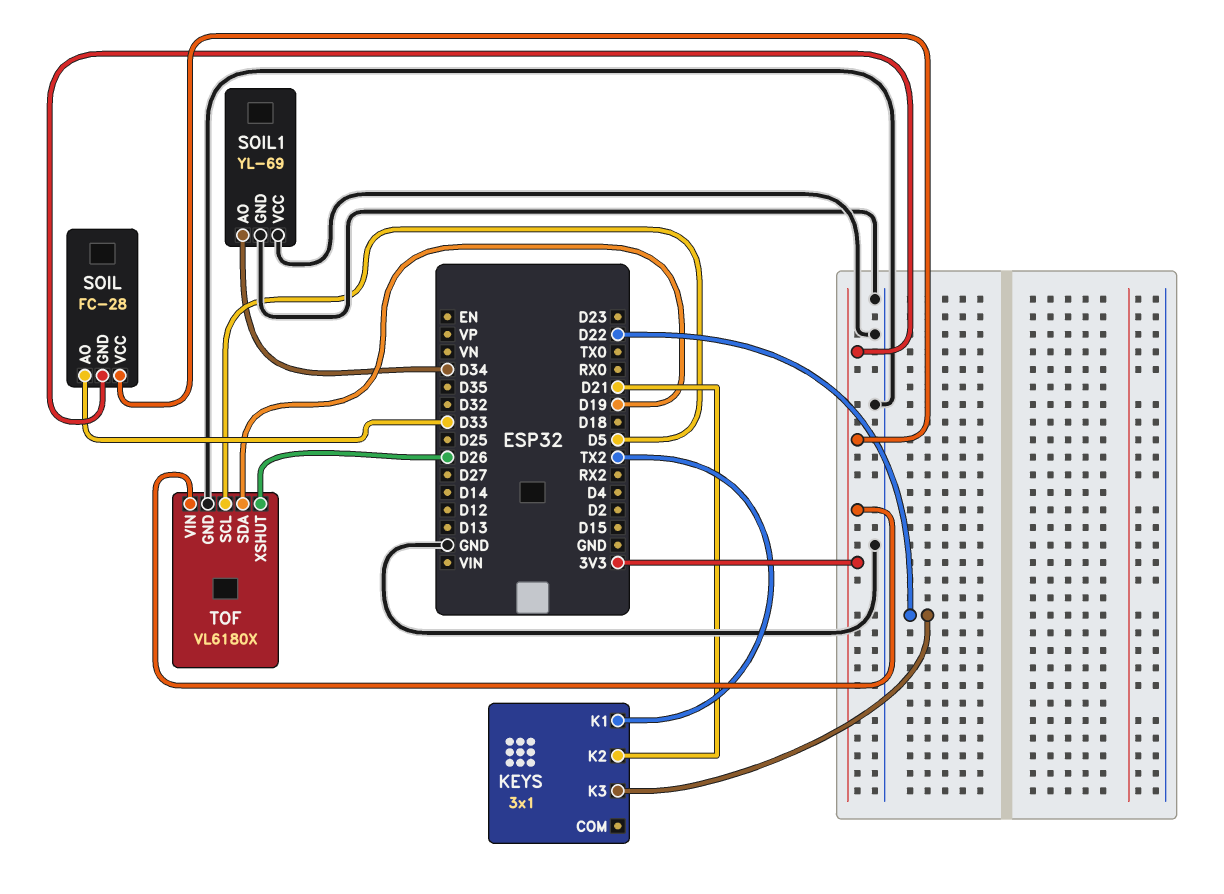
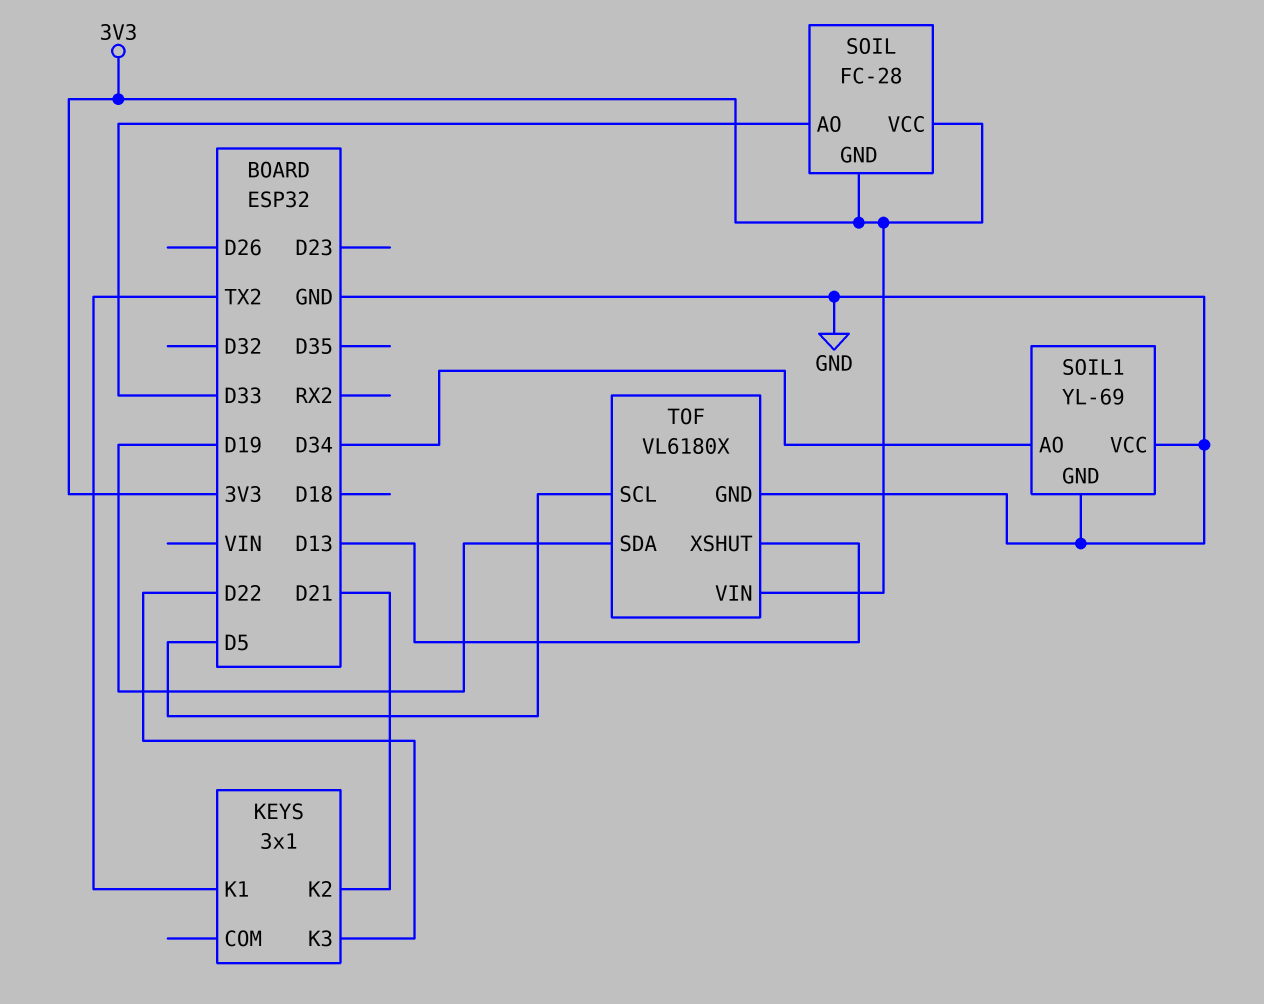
TOF pin XSHUT: D26 -> D13

